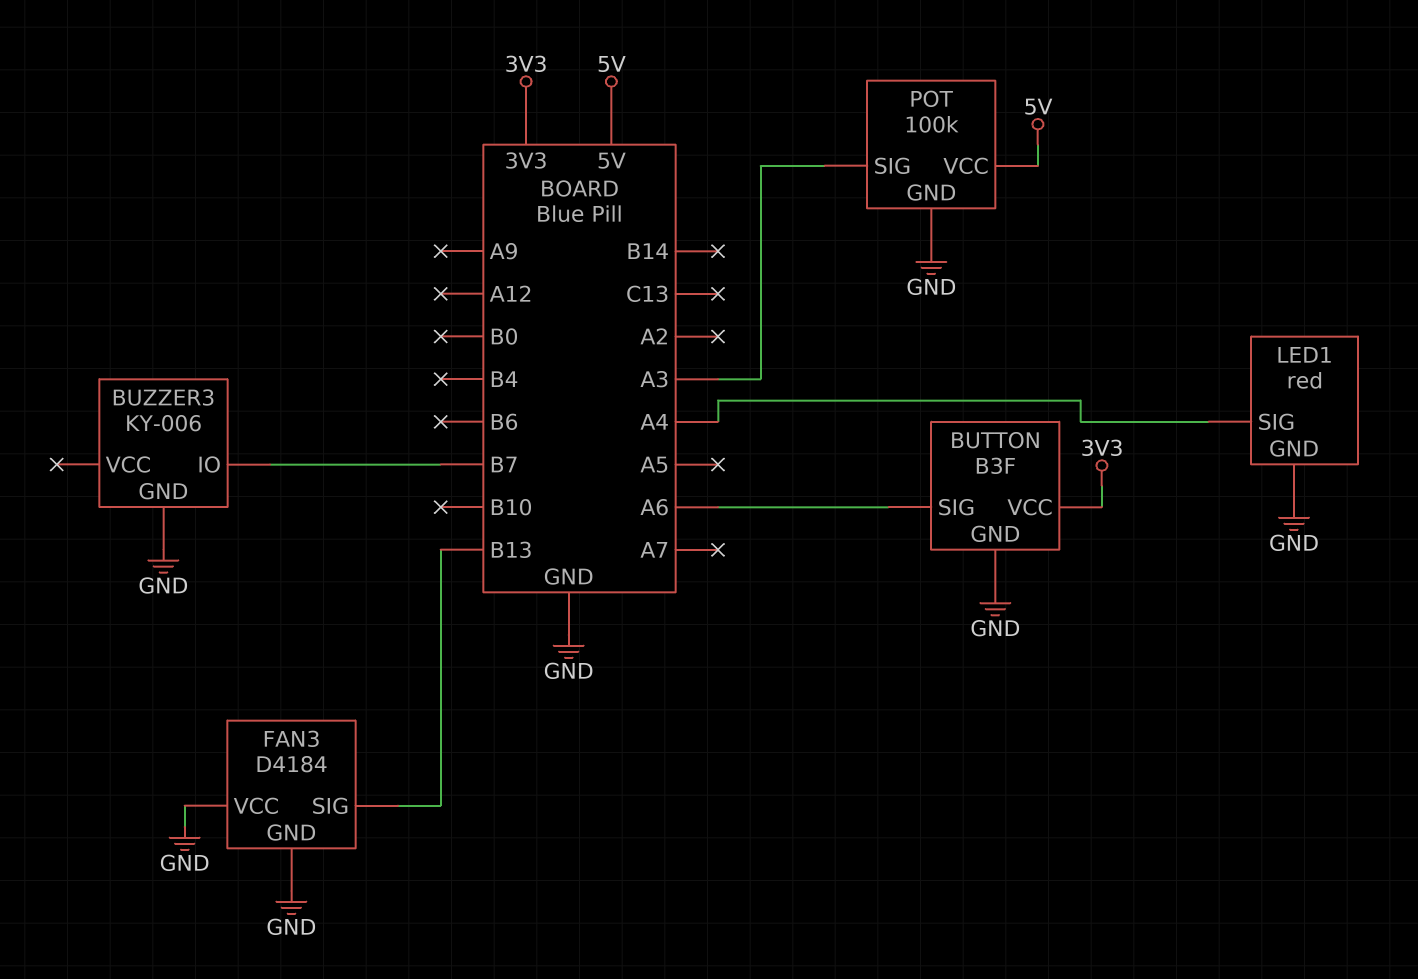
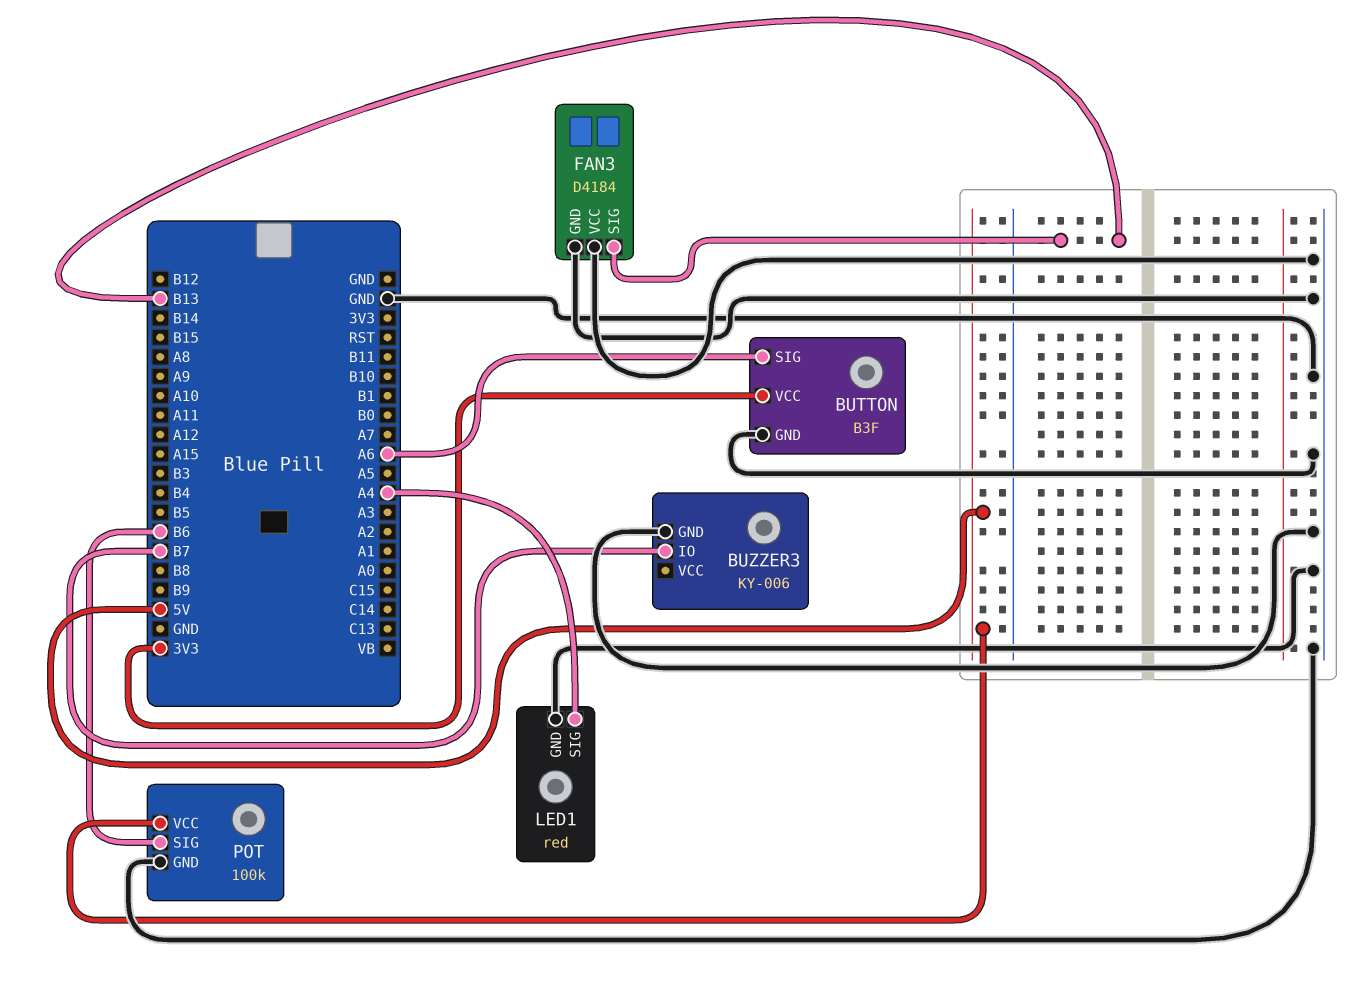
POT pin SIG: A3 -> B6

